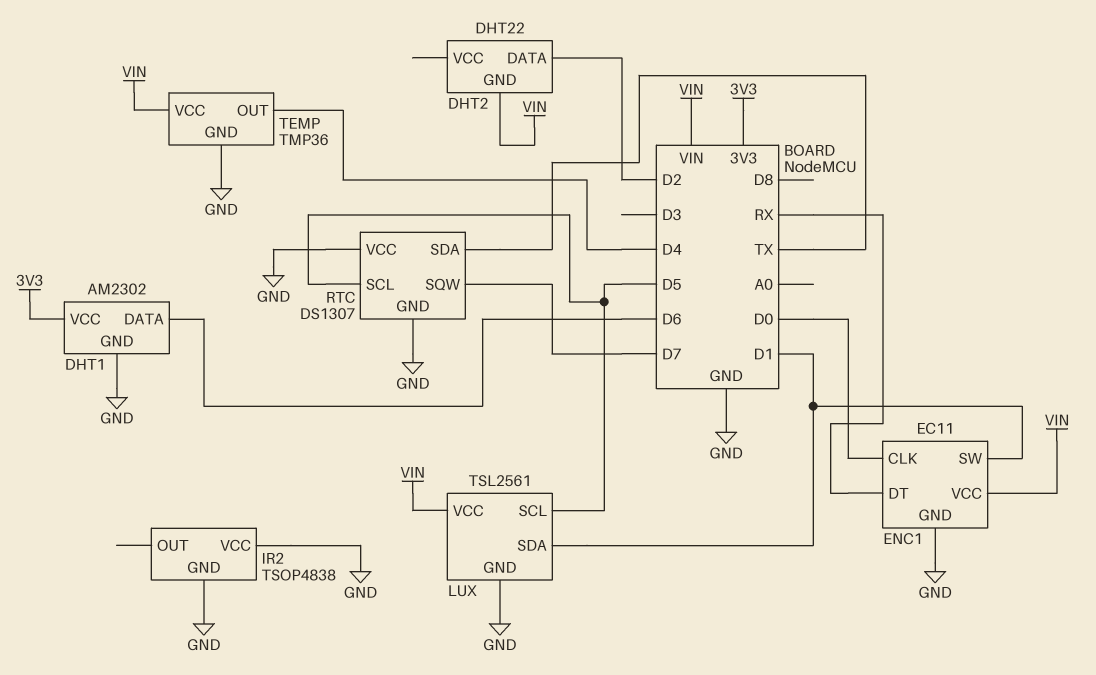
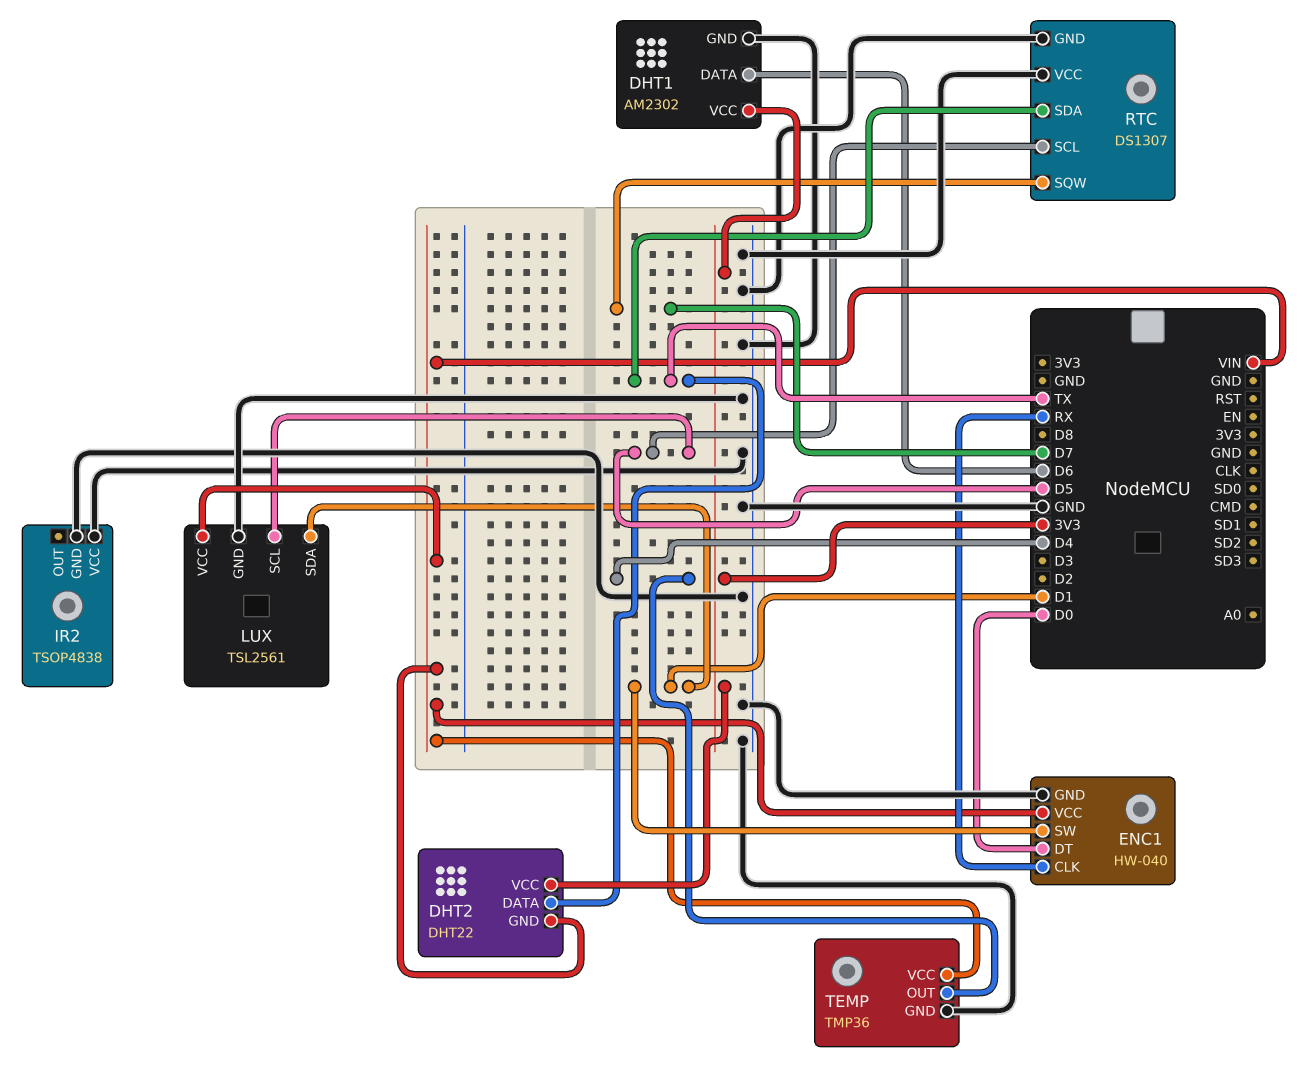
DHT2 pin DATA: D2 -> TX
DHT2 pin VCC: none -> 3V3
ENC1: EC11 -> HW-040
ENC1 pin CLK: D0 -> RX
ENC1 pin DT: RX -> D0

